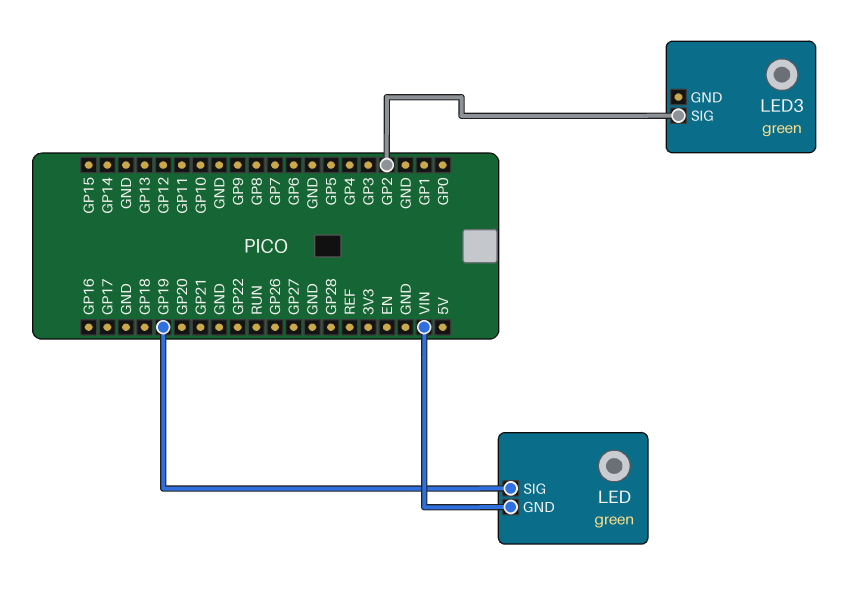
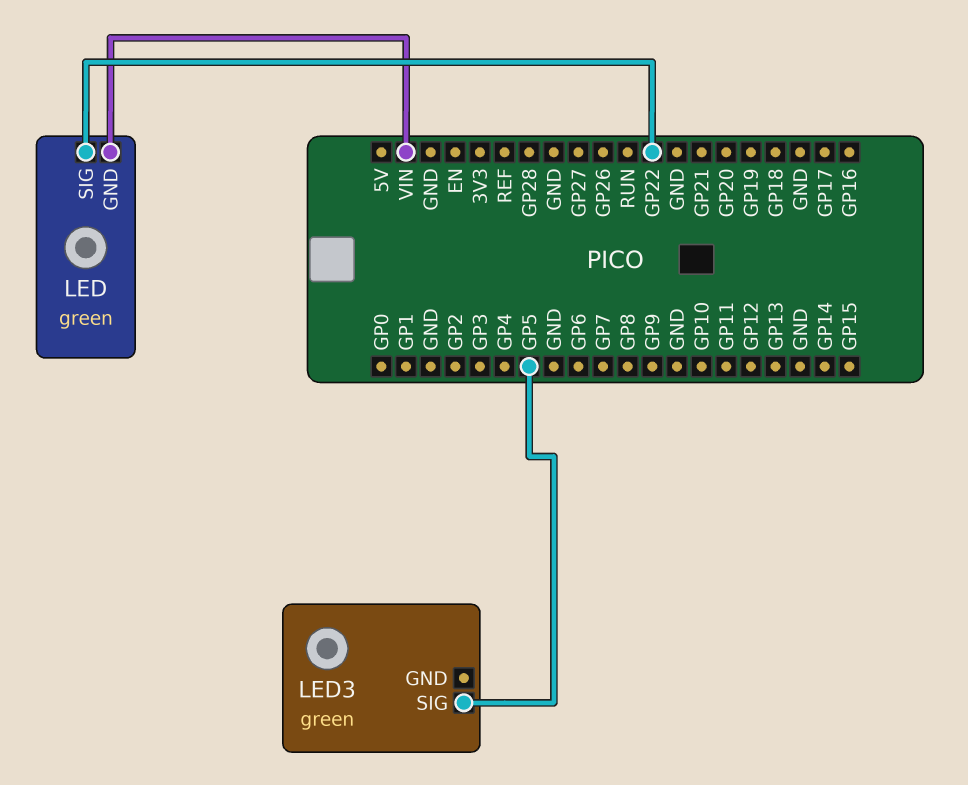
LED pin SIG: GP19 -> GP22
LED3 pin SIG: GP2 -> GP5

